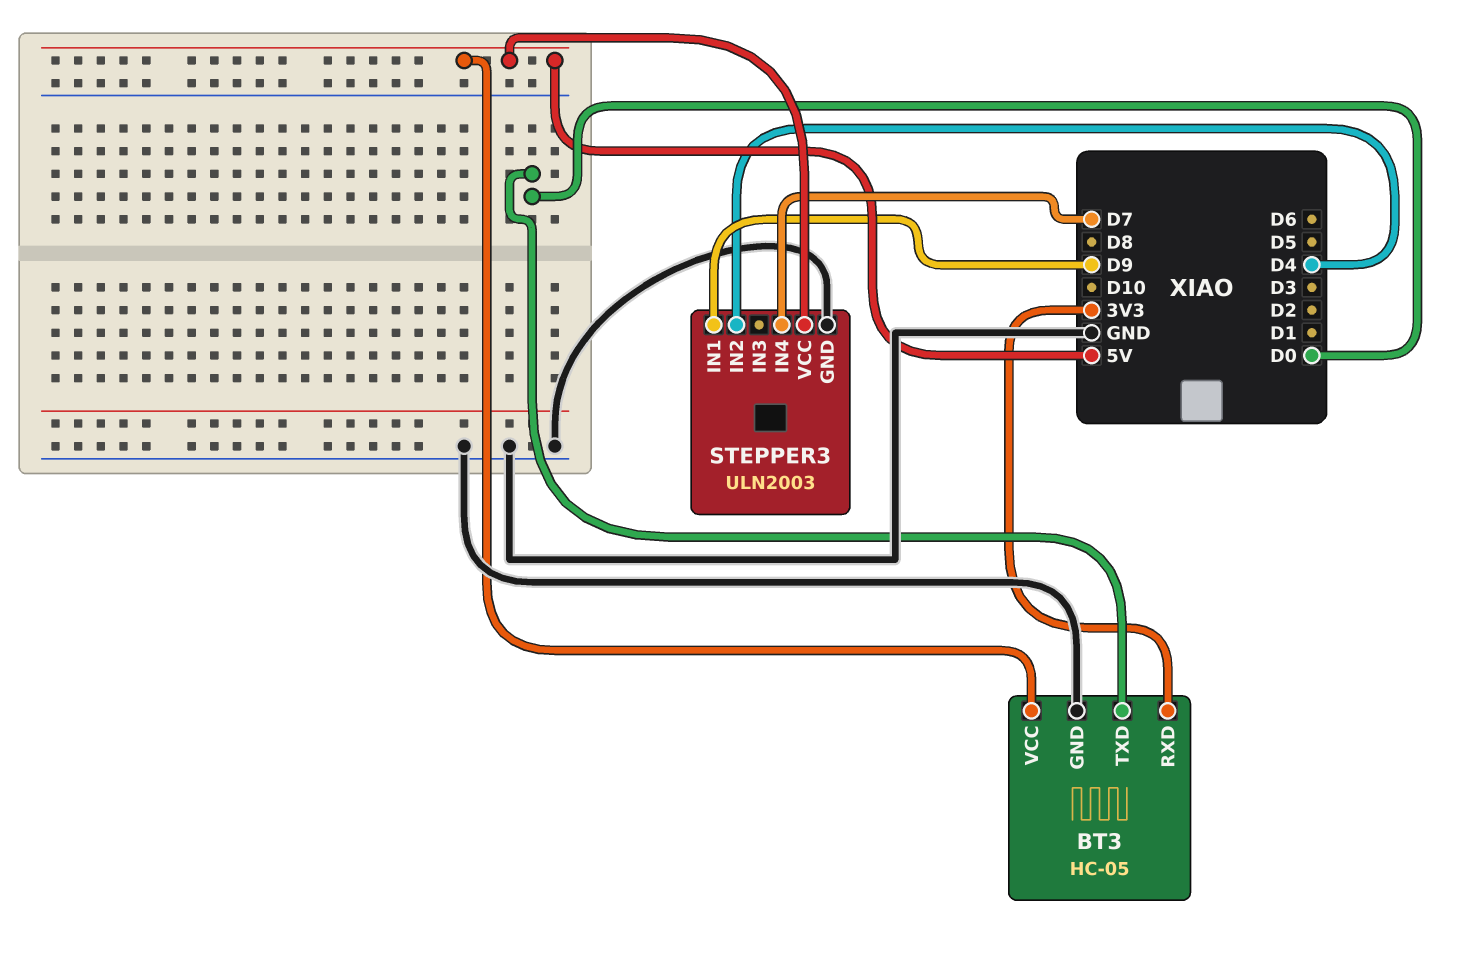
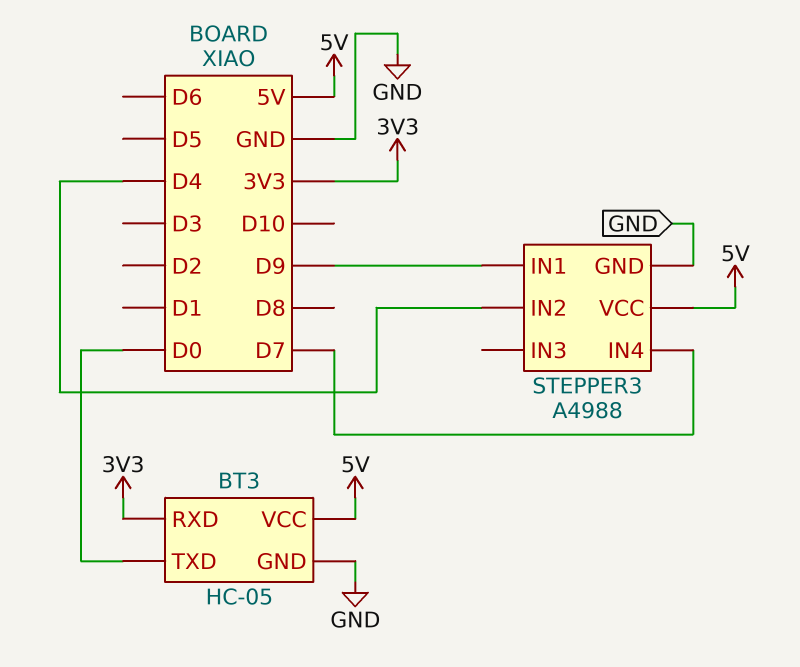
STEPPER3: ULN2003 -> A4988

